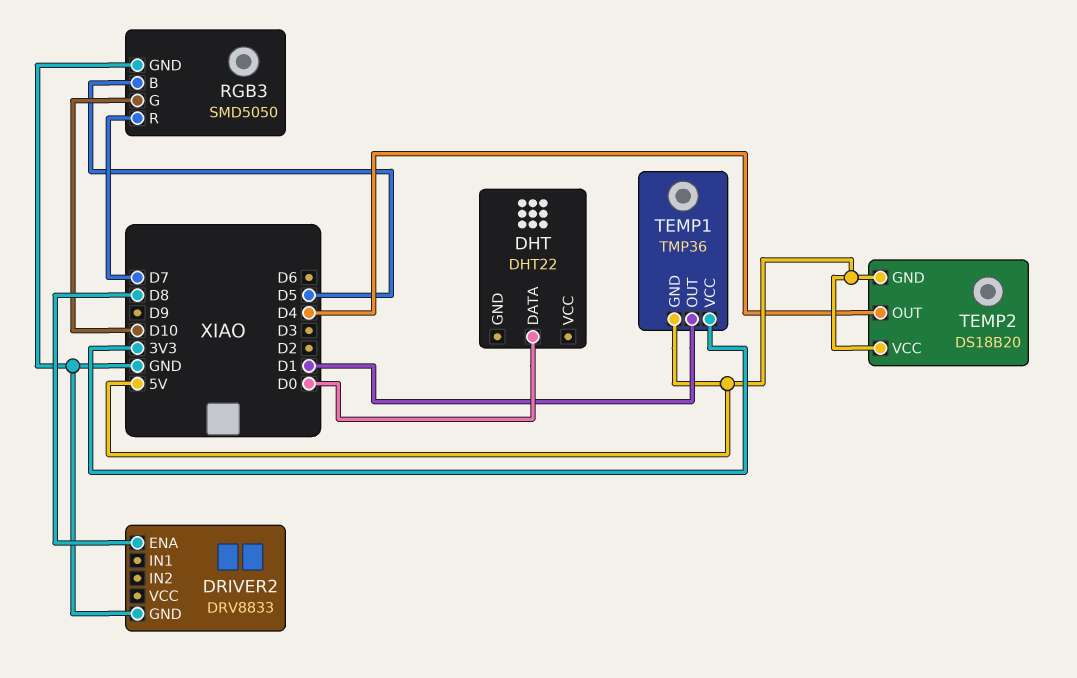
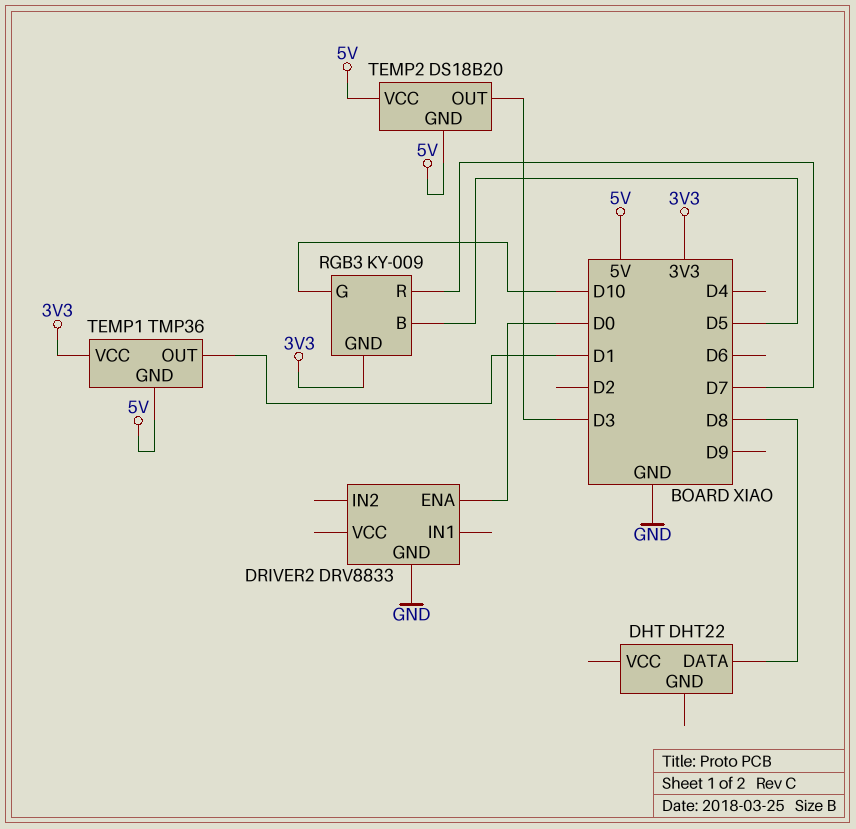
DHT pin DATA: D0 -> D8
DRIVER2 pin ENA: D8 -> D0
RGB3: SMD5050 -> KY-009
RGB3 pin GND: GND -> 3V3
TEMP2 pin OUT: D4 -> D3

